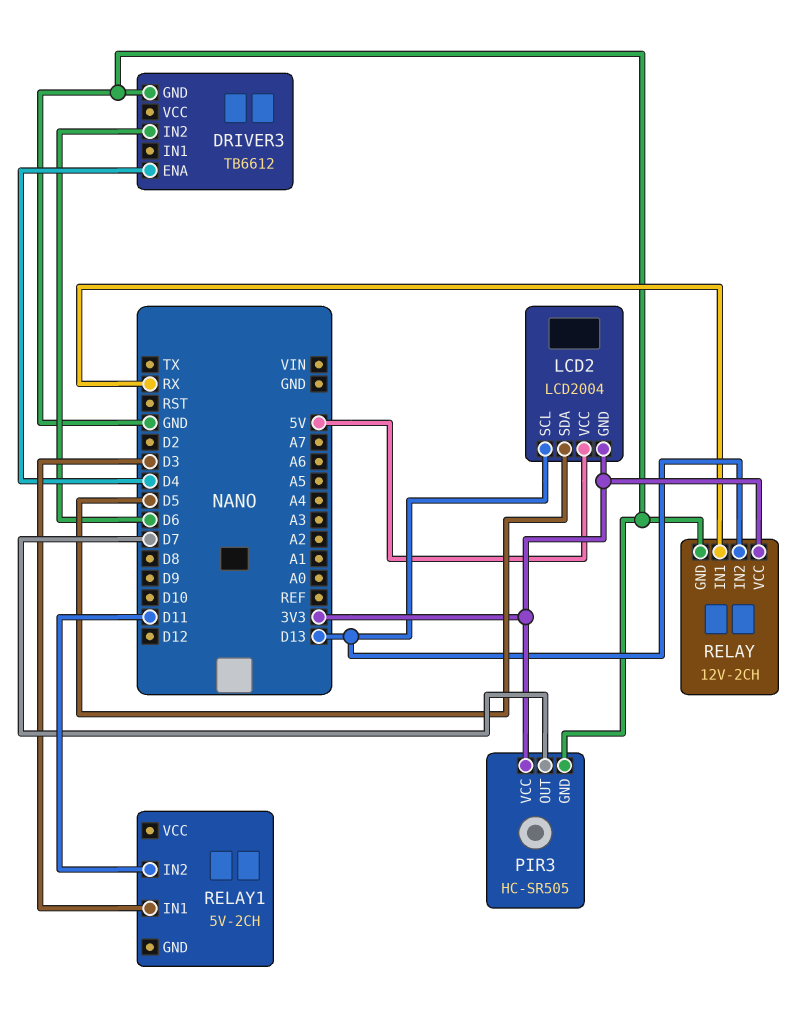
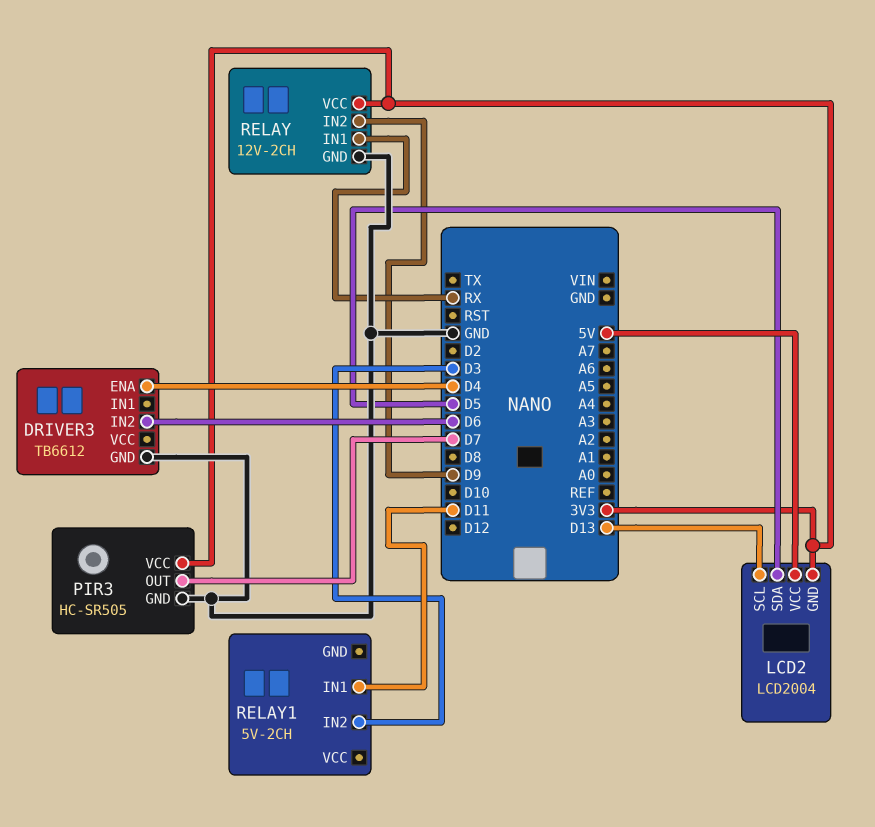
RELAY pin IN2: D13 -> D9
RELAY1 pin IN1: D3 -> D11
RELAY1 pin IN2: D11 -> D3

